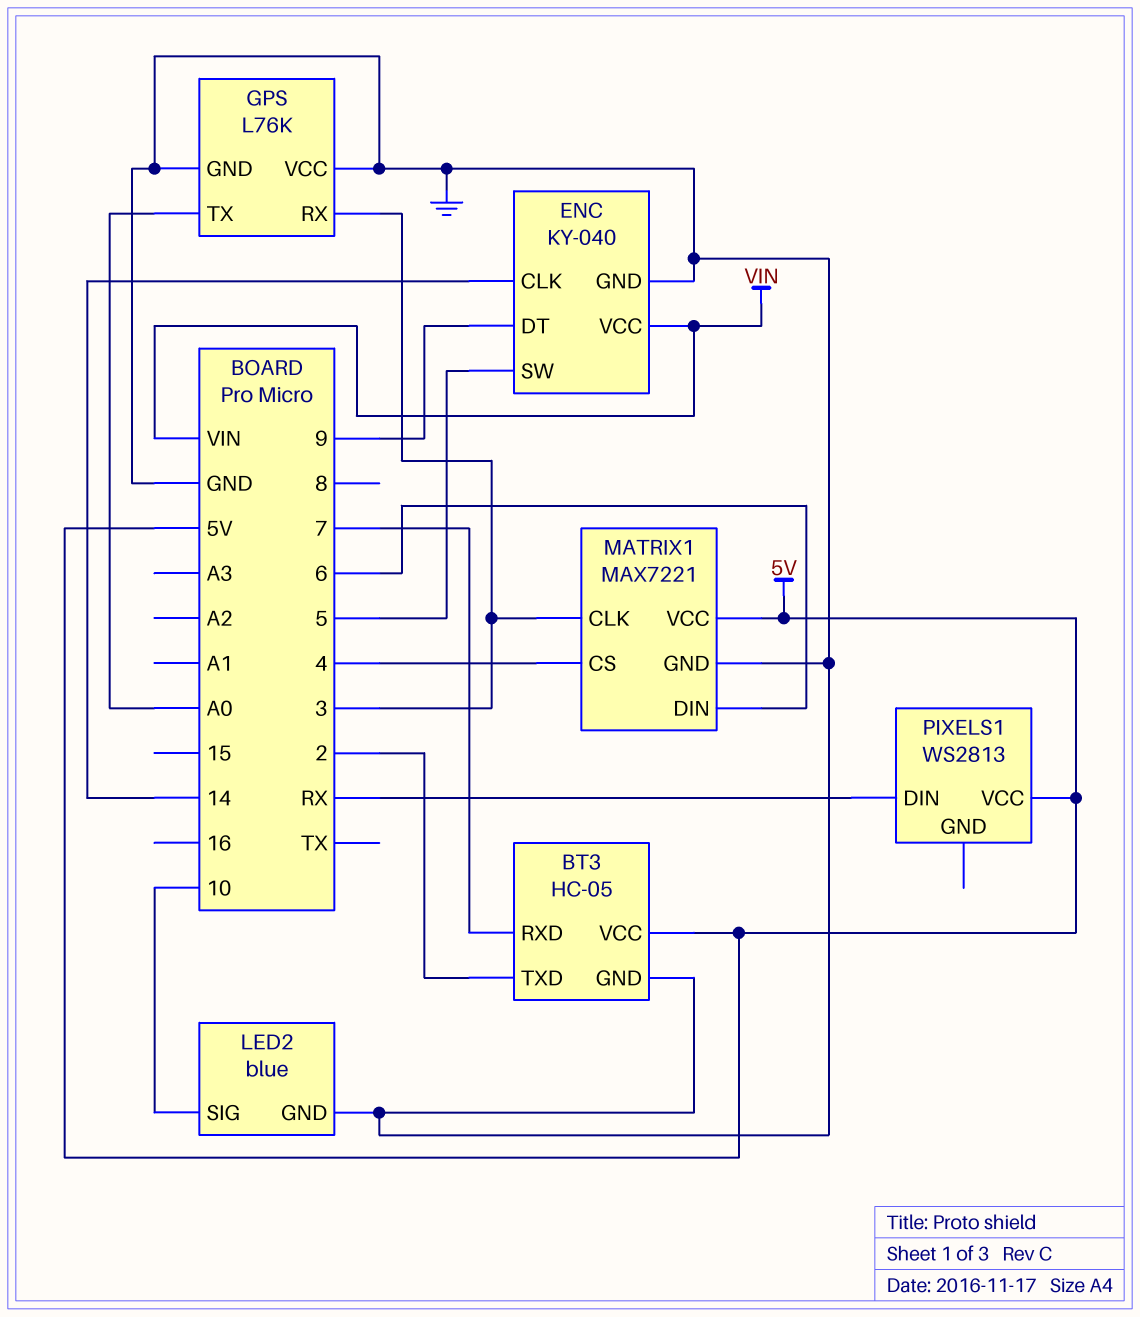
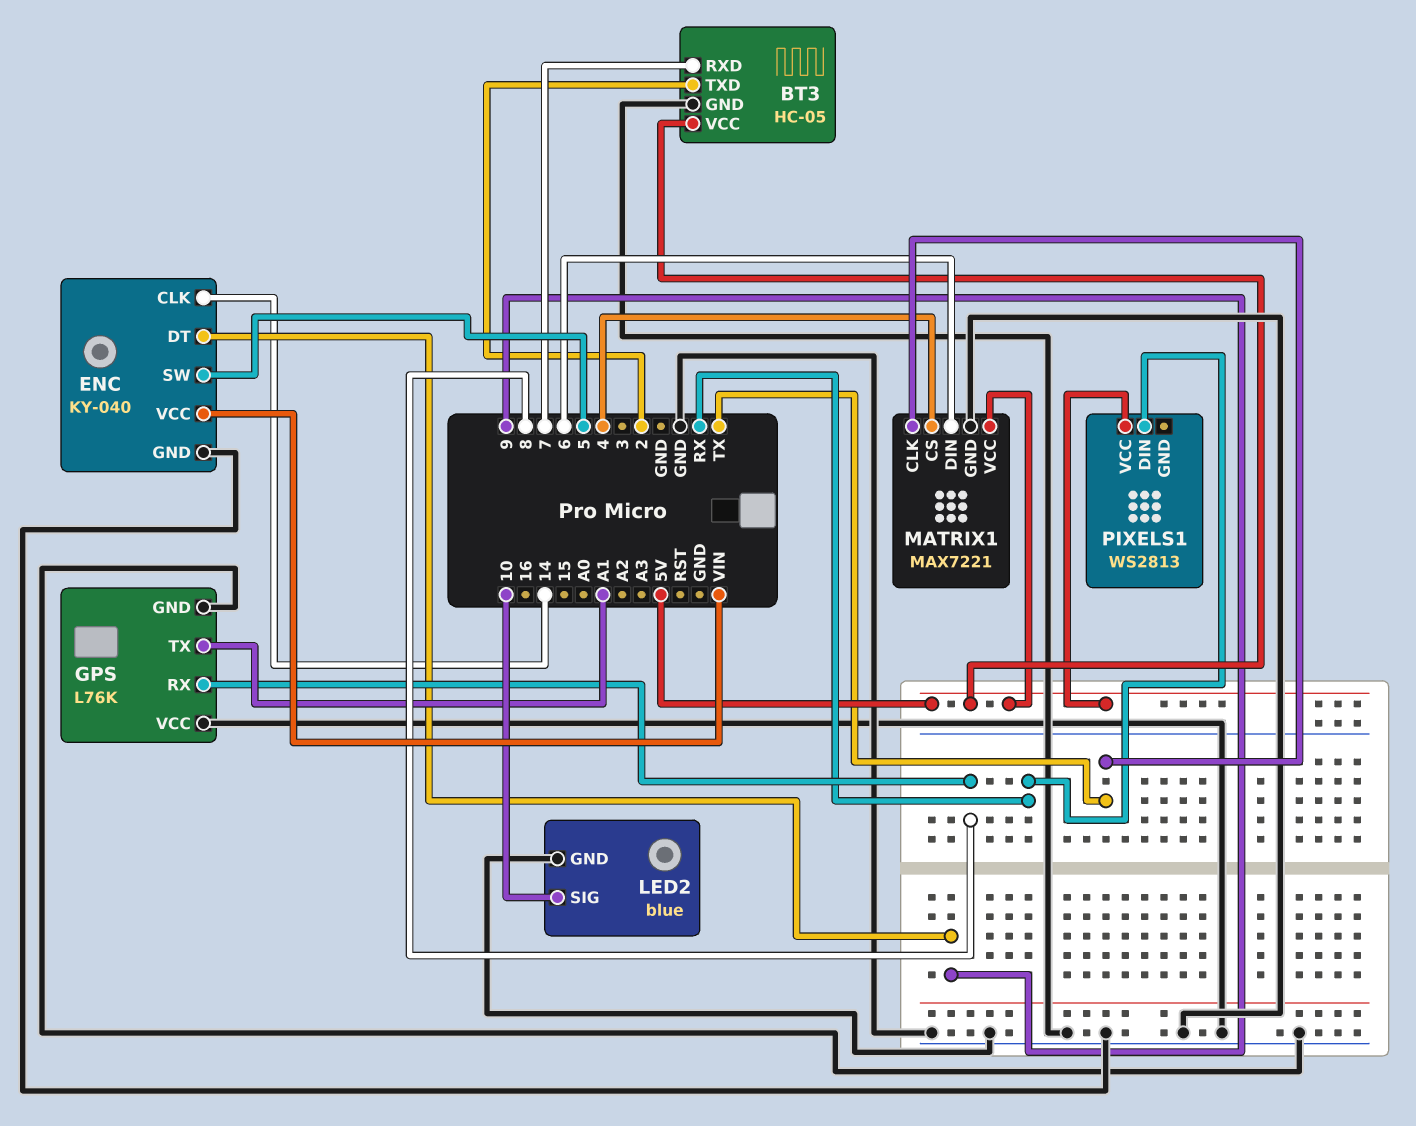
GPS pin RX: 3 -> 8
GPS pin TX: A0 -> A1
MATRIX1 pin CLK: 3 -> TX

